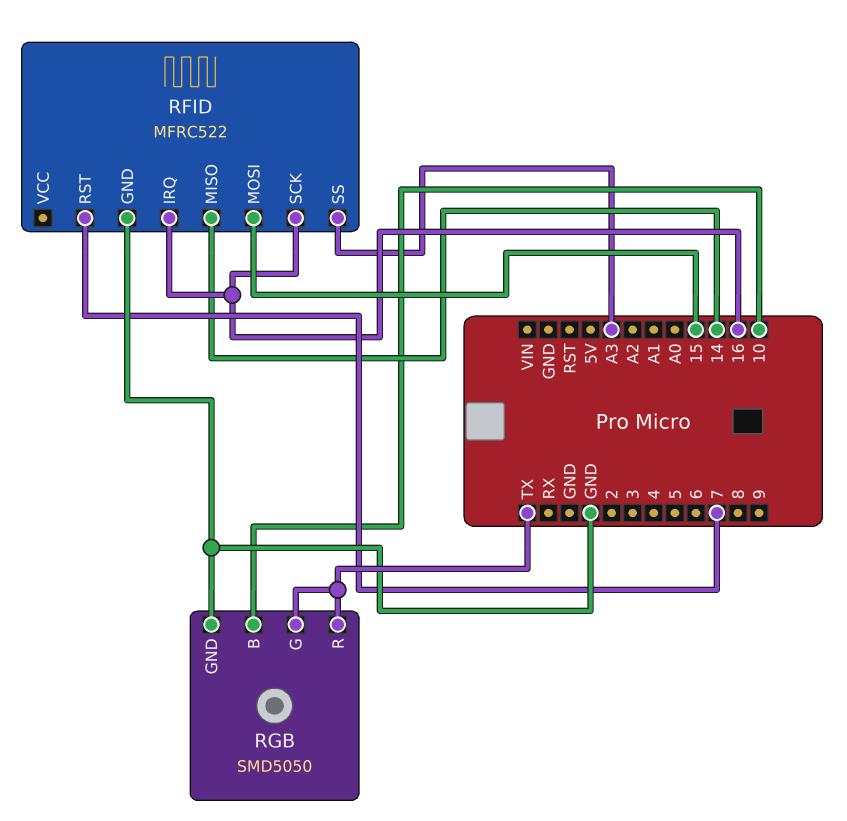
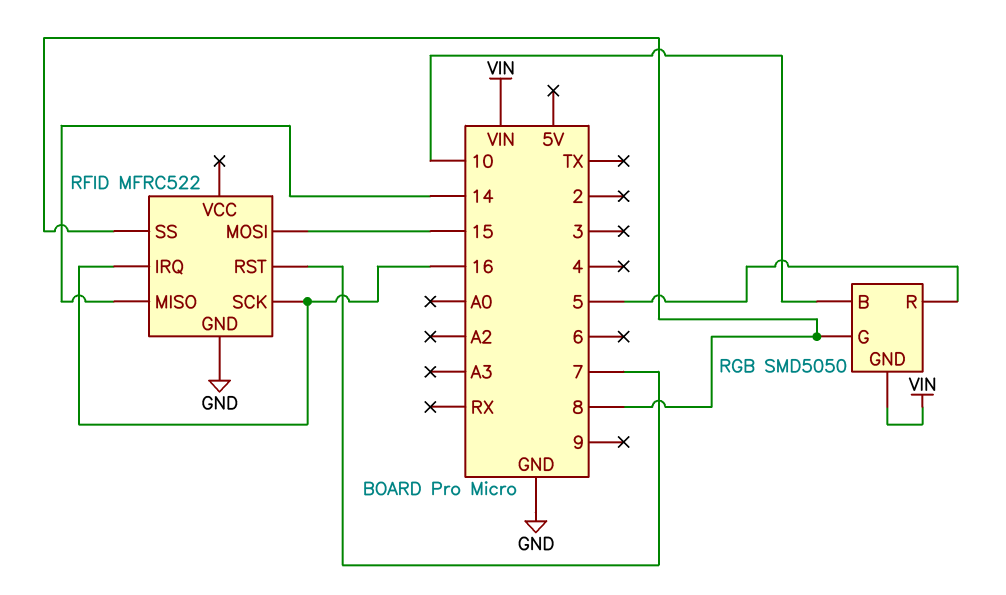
RFID pin SS: A3 -> 8
RGB pin G: TX -> 8
RGB pin GND: GND -> VIN
RGB pin R: TX -> 5

